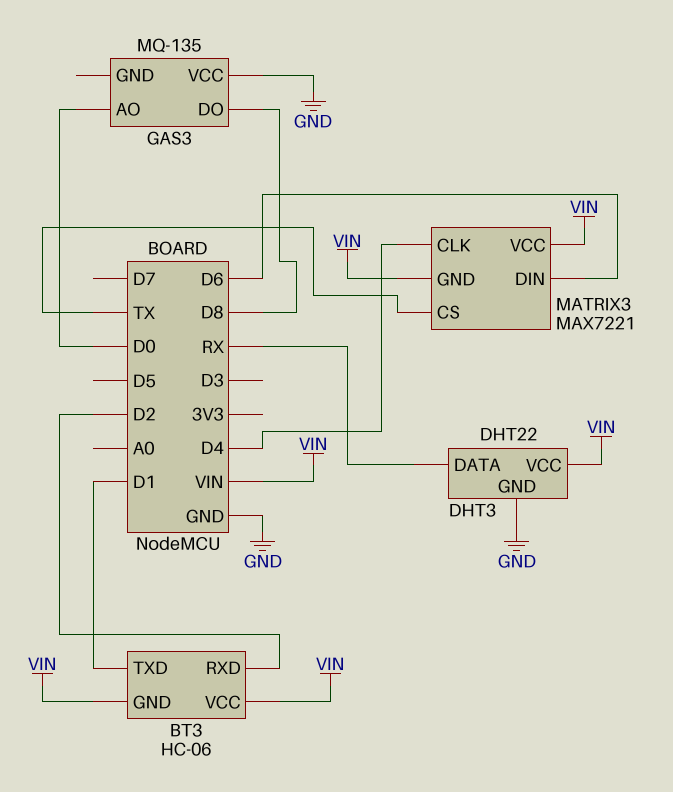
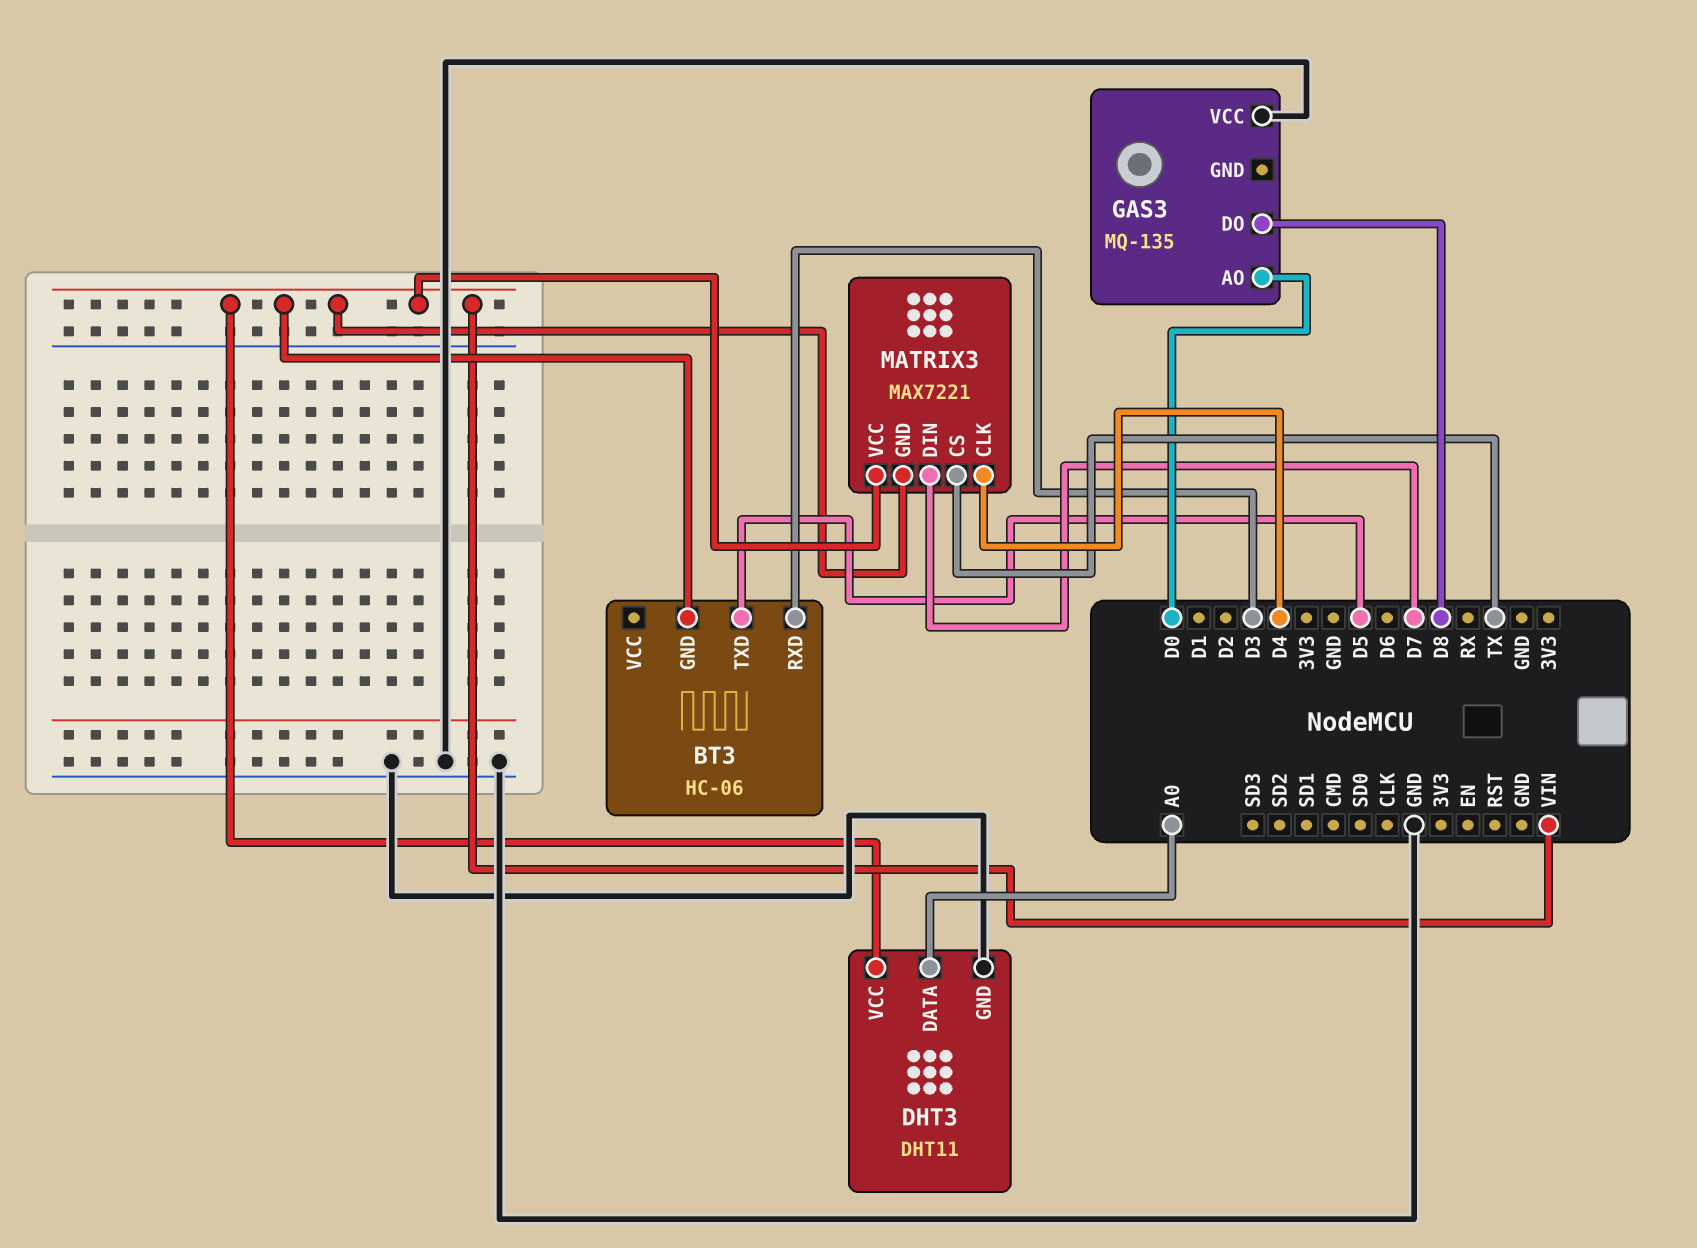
BT3 pin RXD: D2 -> D3
BT3 pin TXD: D1 -> D5
BT3 pin VCC: VIN -> none
DHT3: DHT22 -> DHT11
DHT3 pin DATA: RX -> A0
MATRIX3 pin DIN: D6 -> D7

